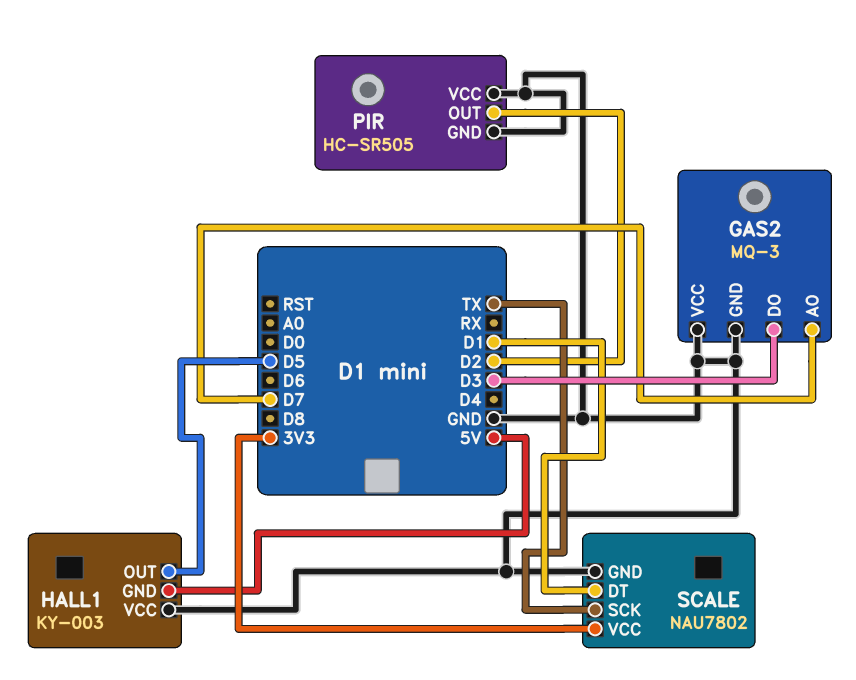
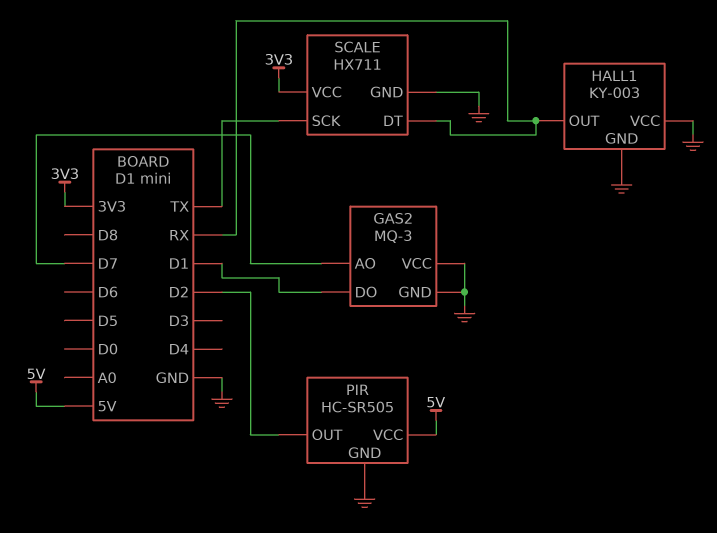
GAS2 pin DO: D3 -> D1
HALL1 pin GND: 5V -> GND
HALL1 pin OUT: D5 -> RX
PIR pin VCC: GND -> 5V
SCALE: NAU7802 -> HX711
SCALE pin DT: D1 -> RX

